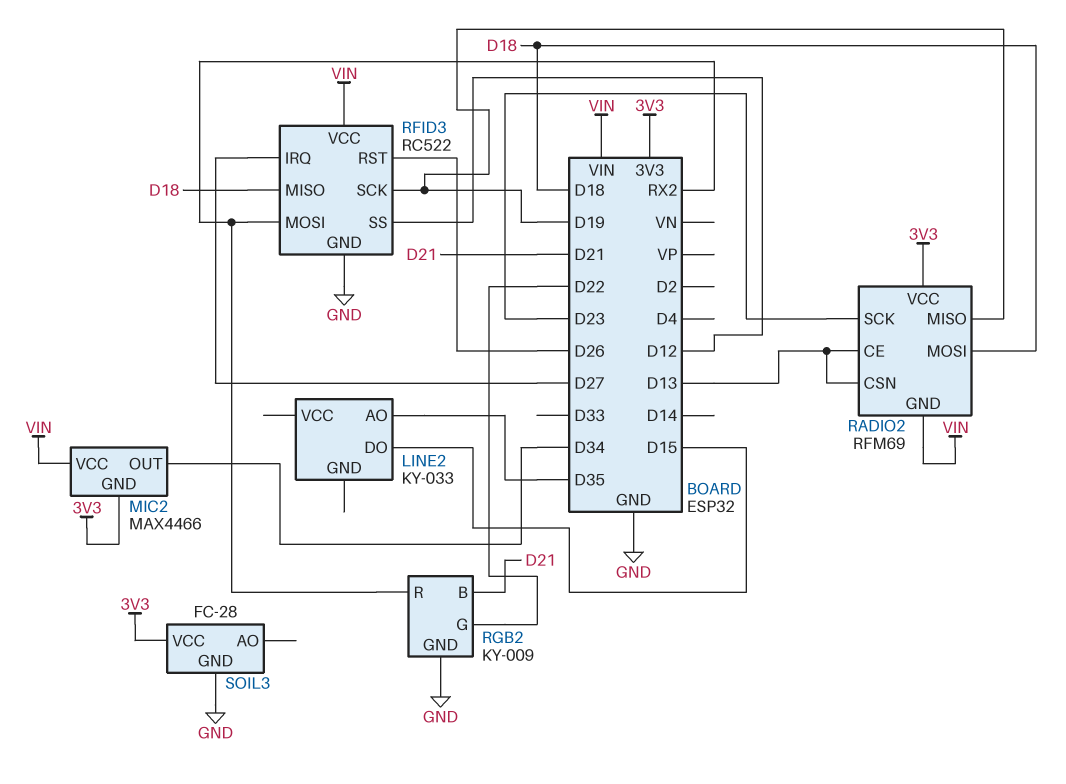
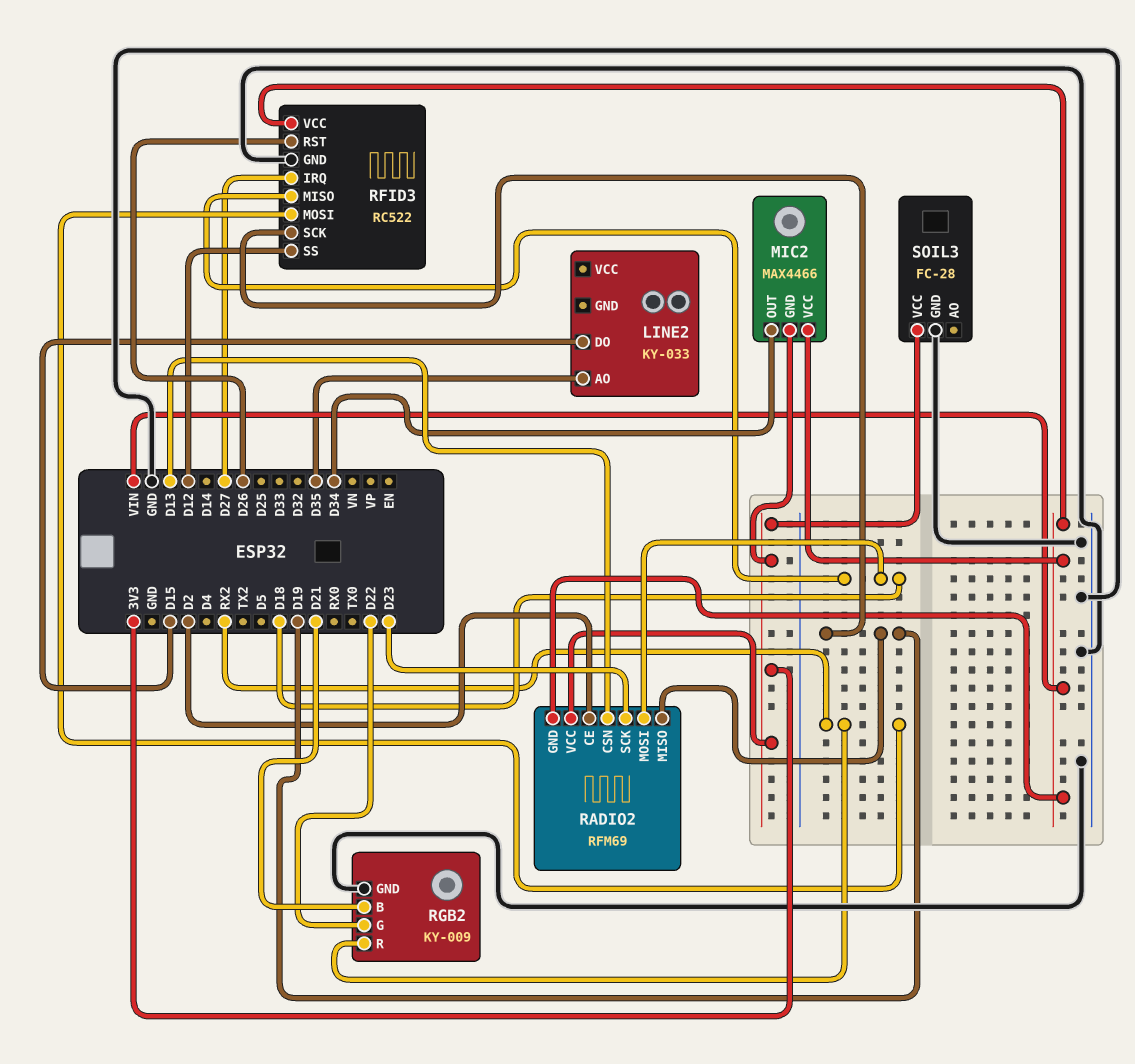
RADIO2 pin CE: D13 -> D2

